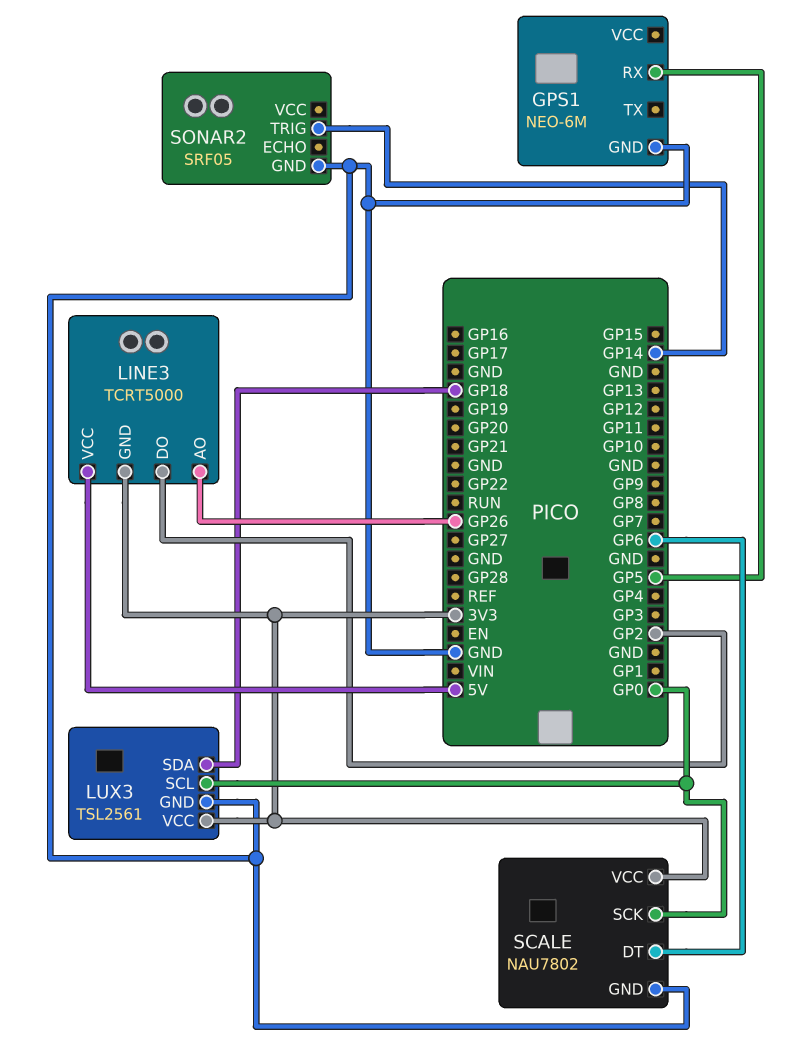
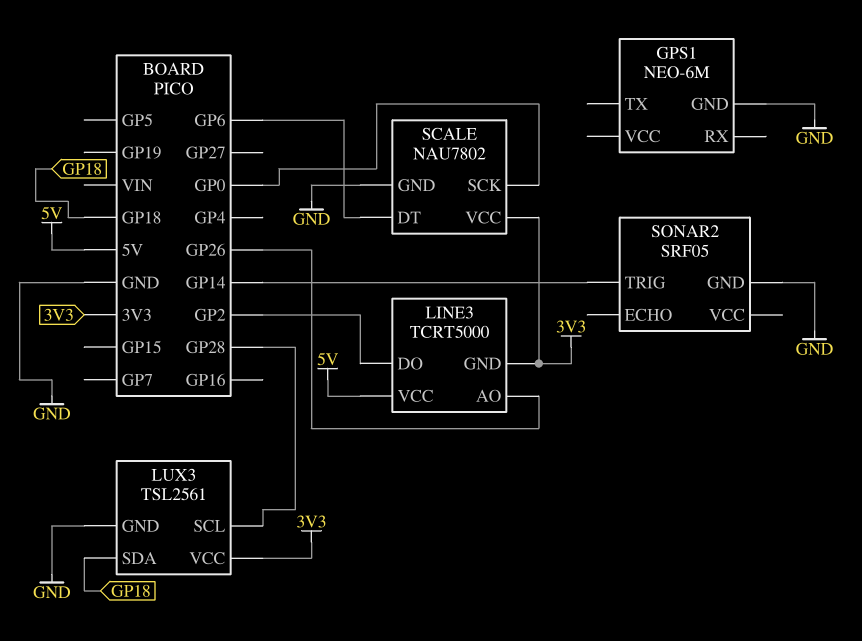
GPS1 pin RX: GP5 -> none
LUX3 pin SCL: GP0 -> GP28

